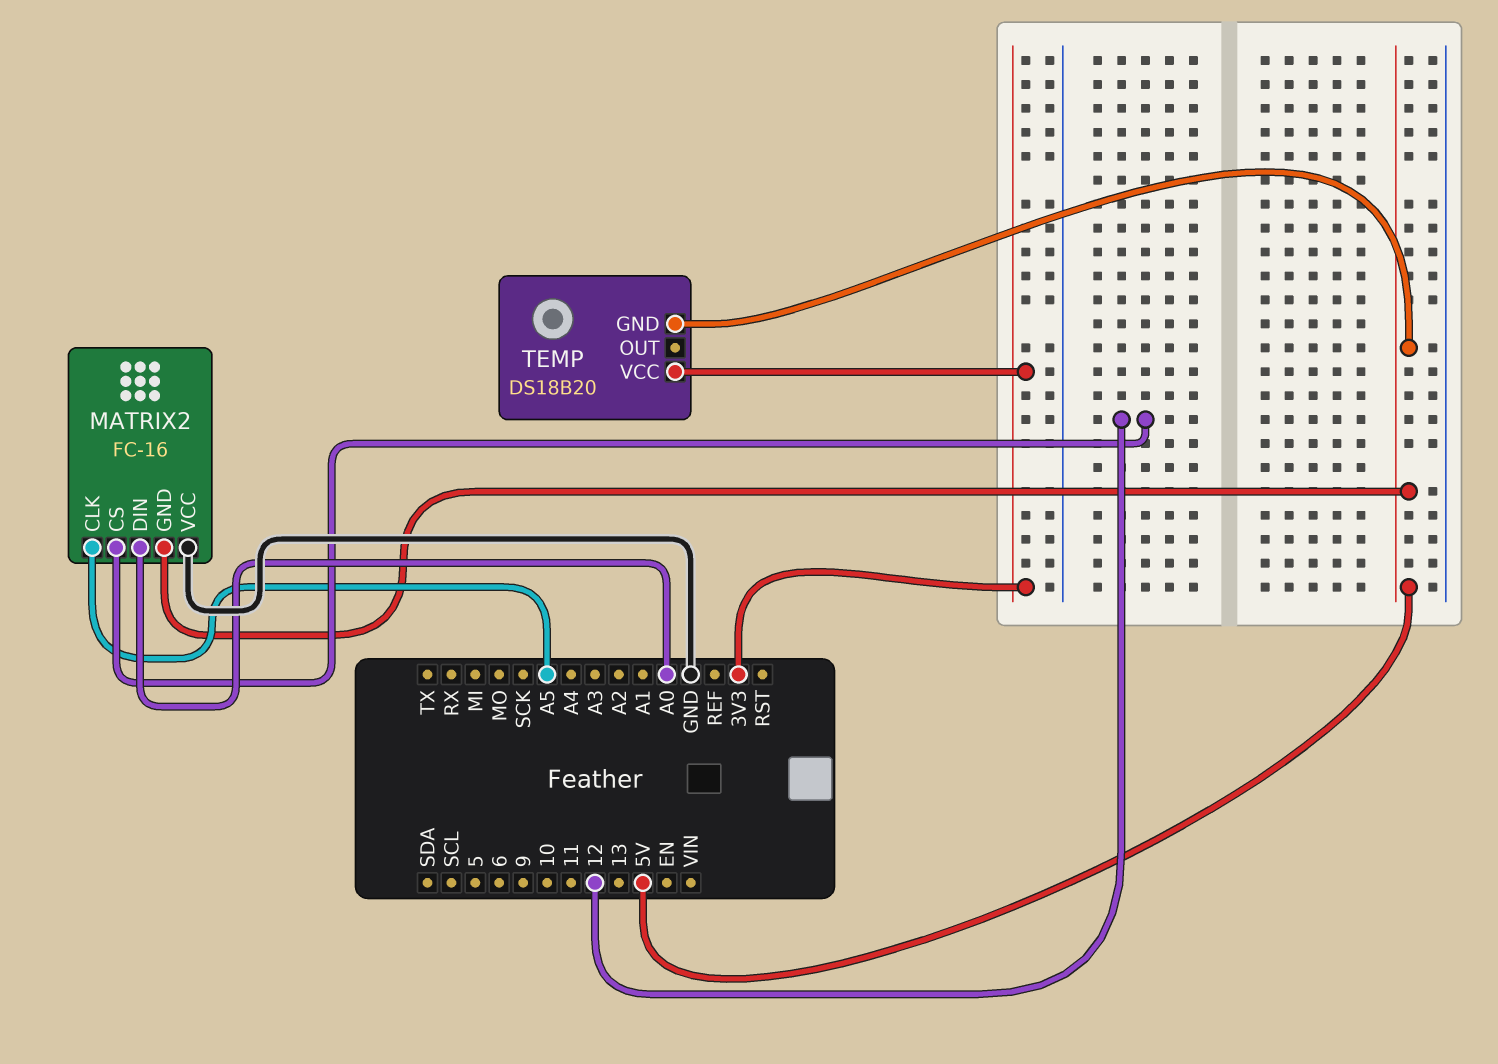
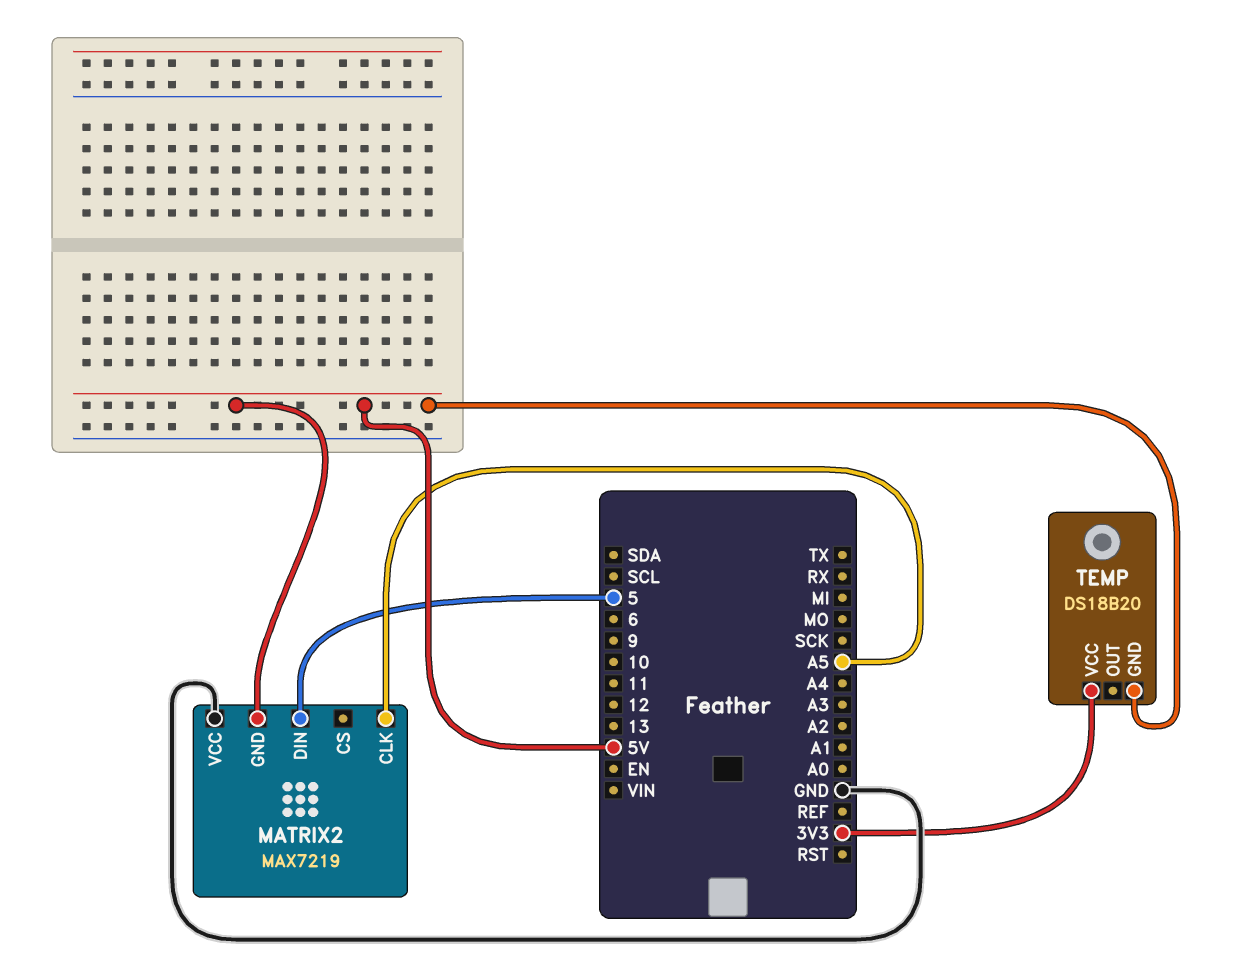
MATRIX2: FC-16 -> MAX7219
MATRIX2 pin CS: 12 -> none
MATRIX2 pin DIN: A0 -> 5

